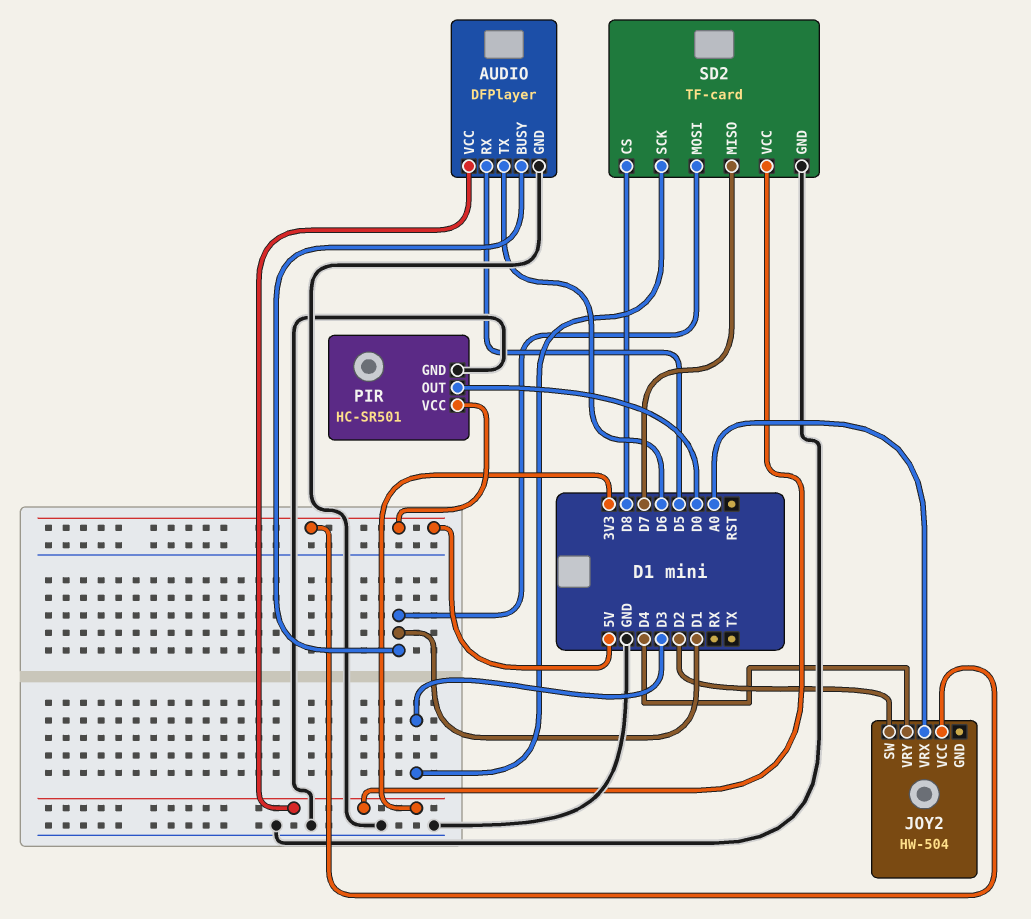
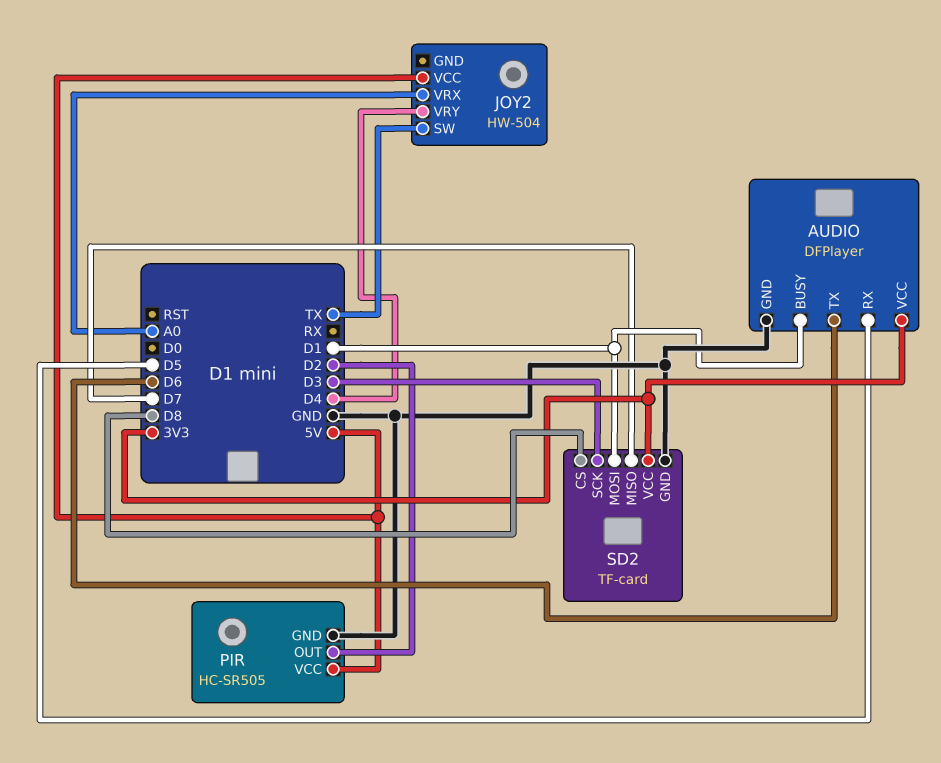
JOY2 pin SW: D2 -> TX
PIR: HC-SR501 -> HC-SR505
PIR pin OUT: D0 -> D2

